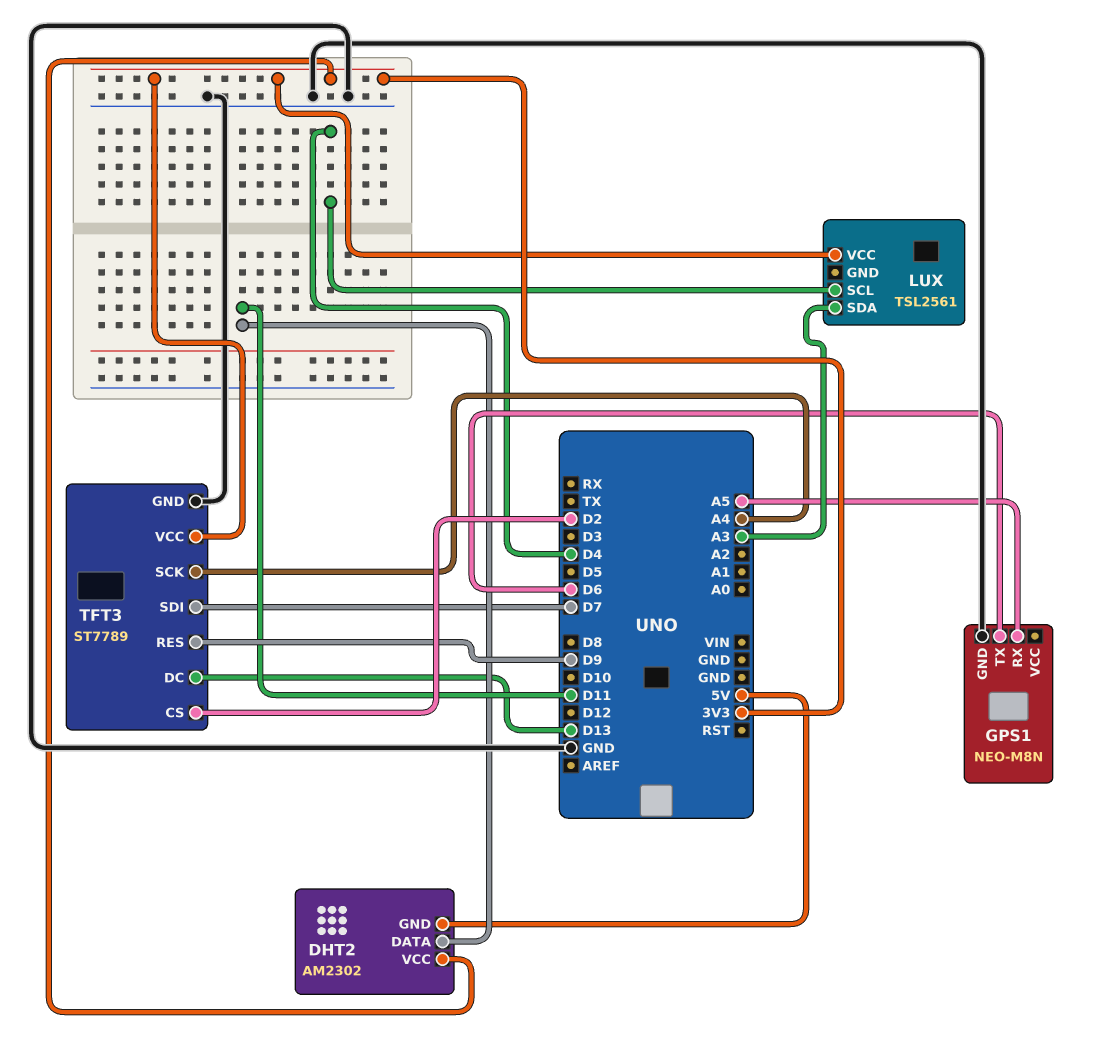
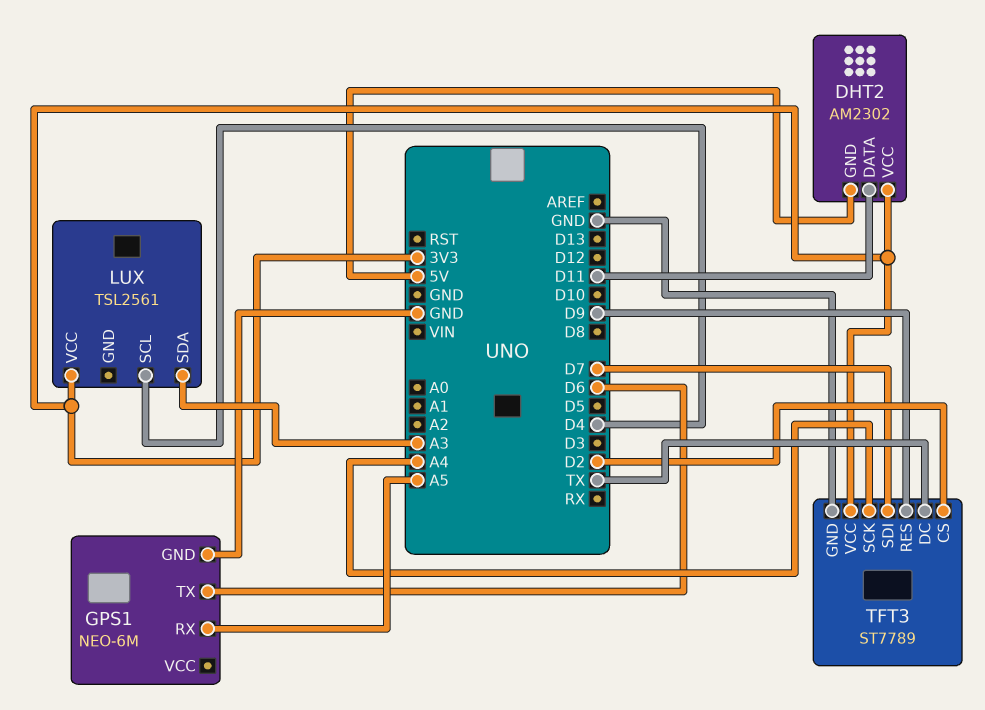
GPS1: NEO-M8N -> NEO-6M
TFT3 pin DC: D13 -> TX

